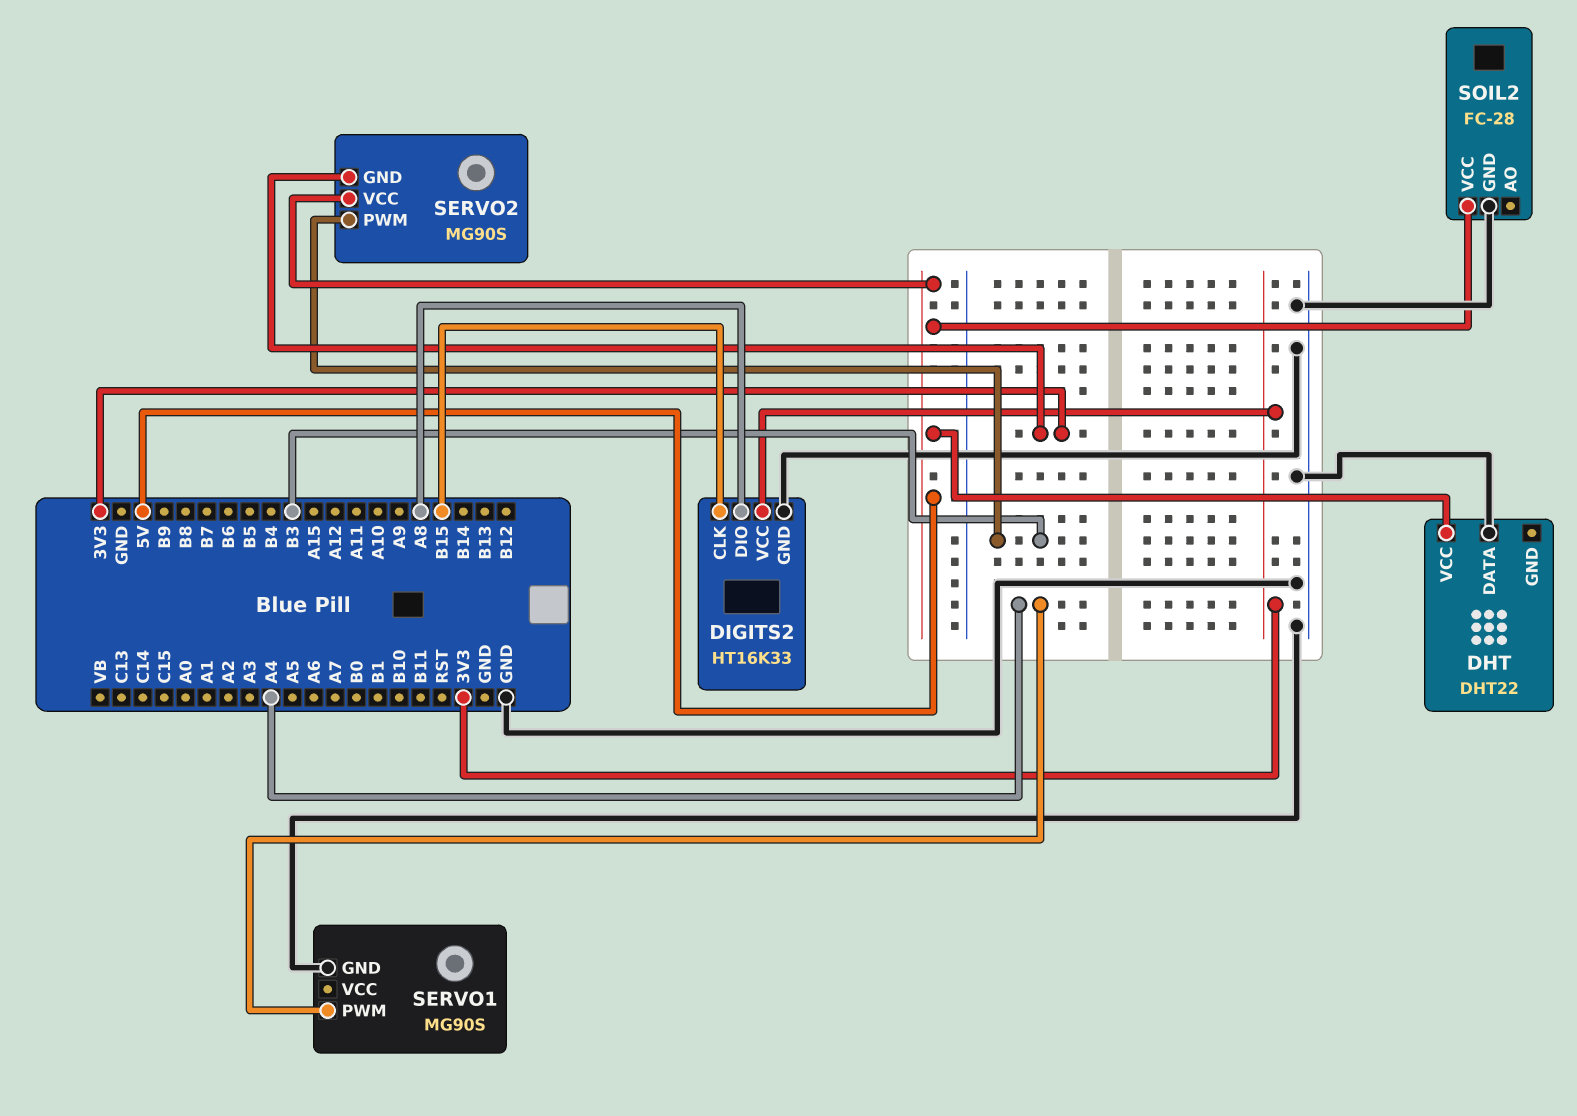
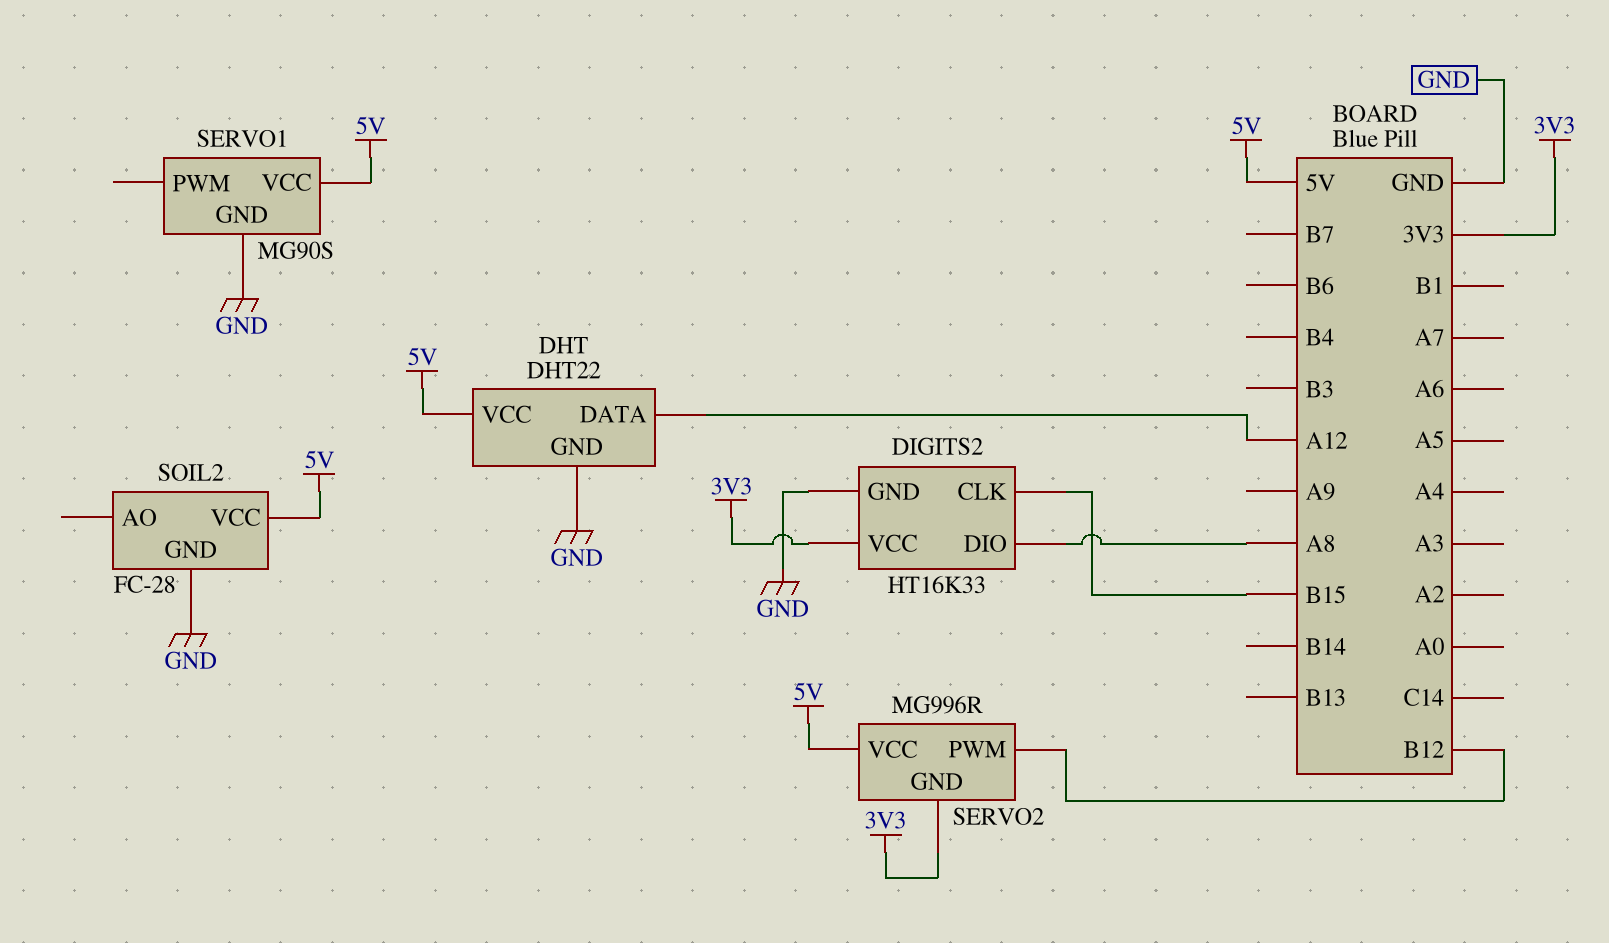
DHT pin DATA: GND -> A12
DHT pin GND: none -> GND
SERVO1 pin PWM: A4 -> none
SERVO1 pin VCC: none -> 5V
SERVO2: MG90S -> MG996R
SERVO2 pin PWM: B3 -> B12

